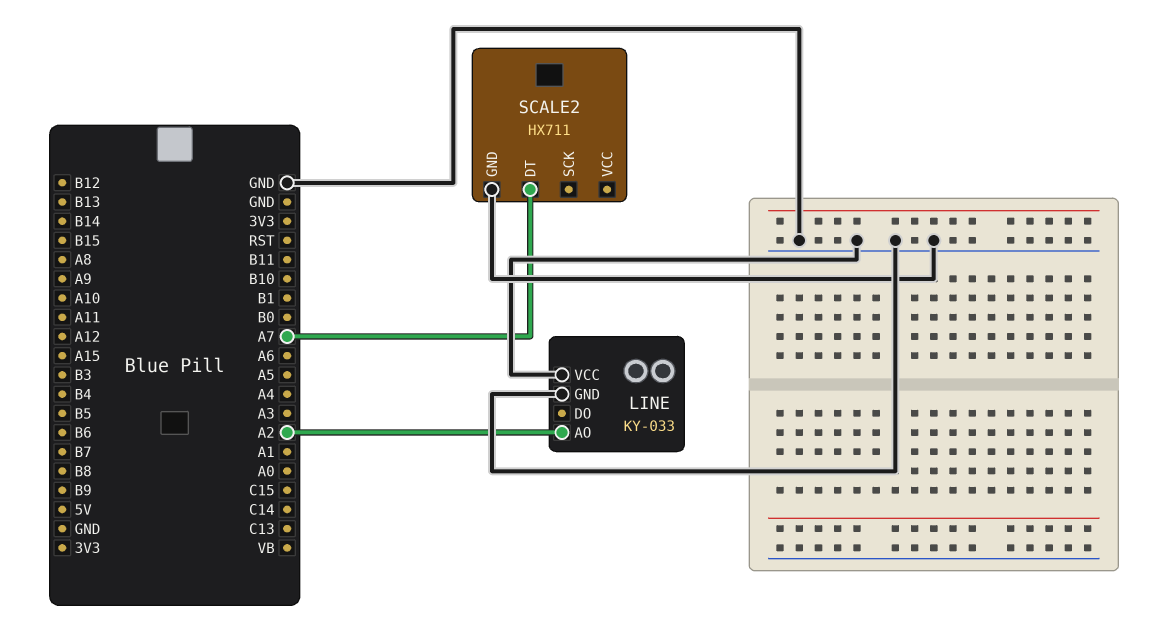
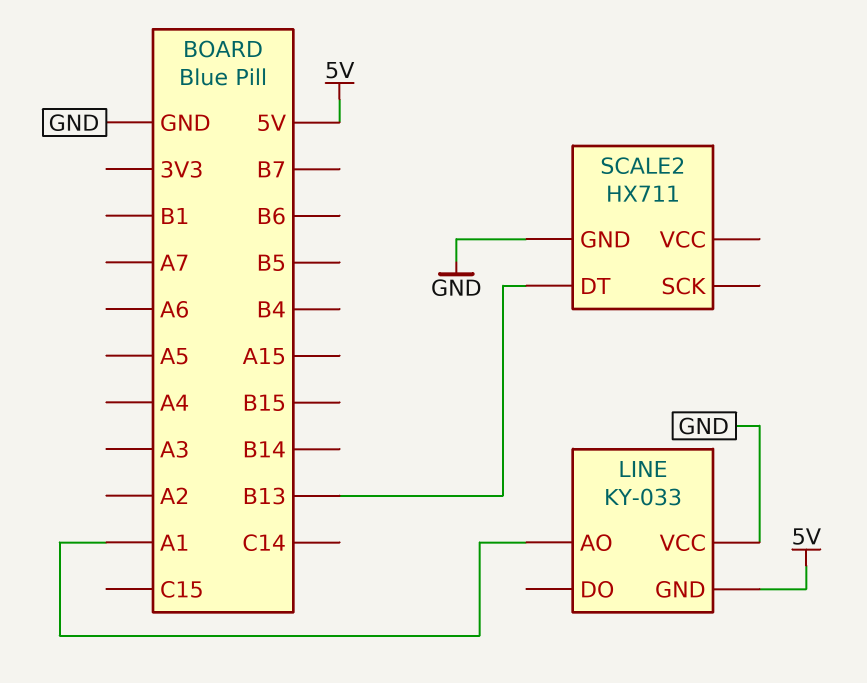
LINE pin AO: A2 -> A1
LINE pin GND: GND -> 5V
SCALE2 pin DT: A7 -> B13

